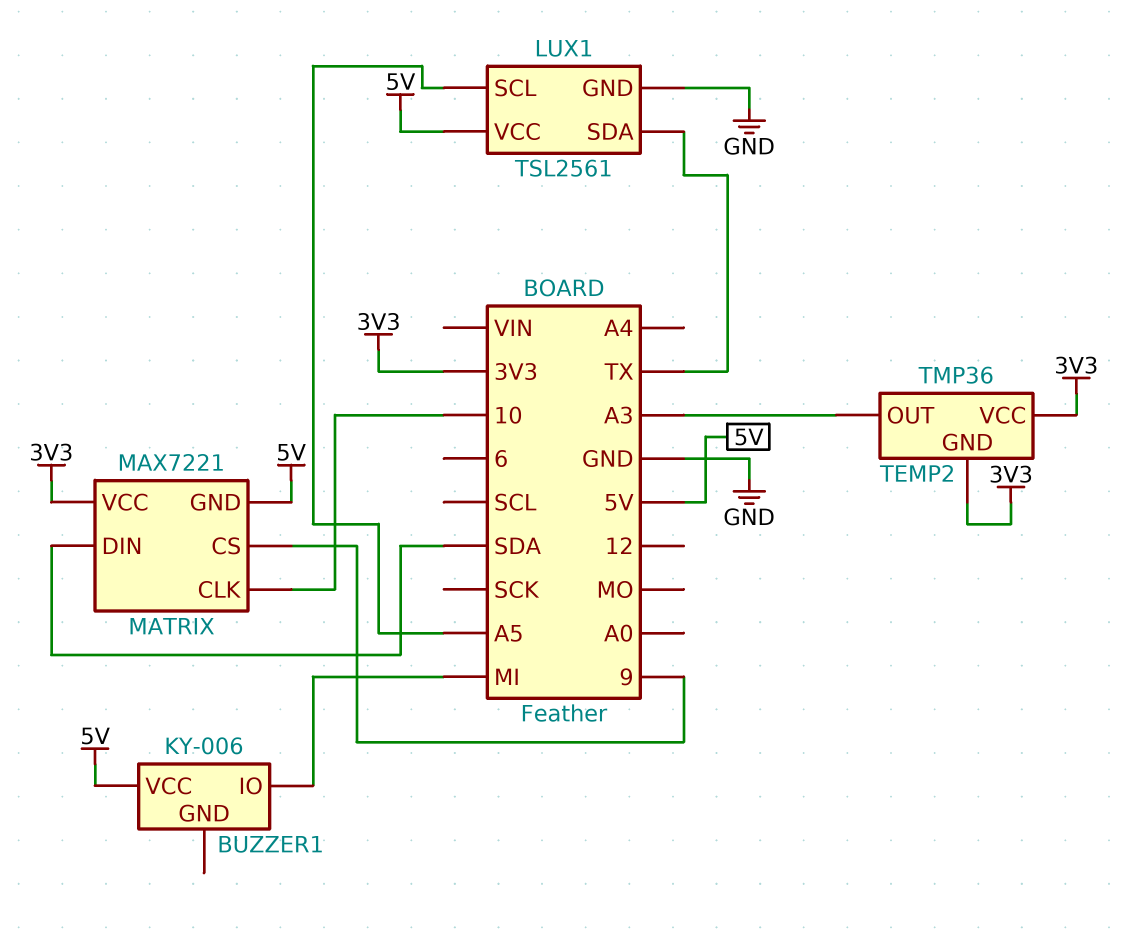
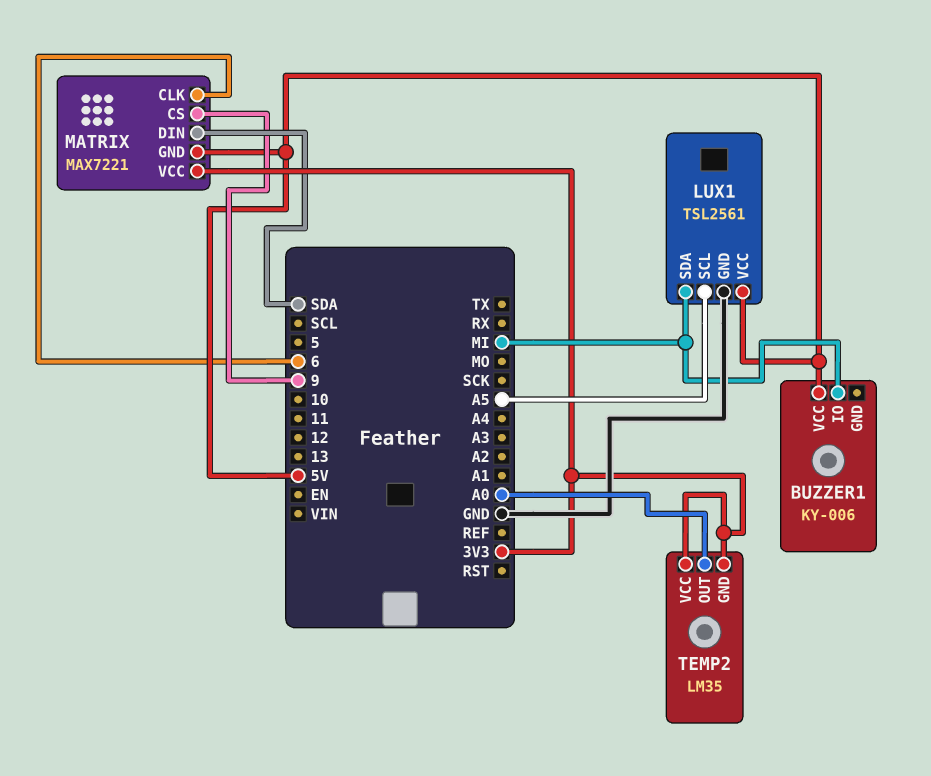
LUX1 pin SDA: TX -> MI
MATRIX pin CLK: 10 -> 6
TEMP2: TMP36 -> LM35
TEMP2 pin OUT: A3 -> A0

